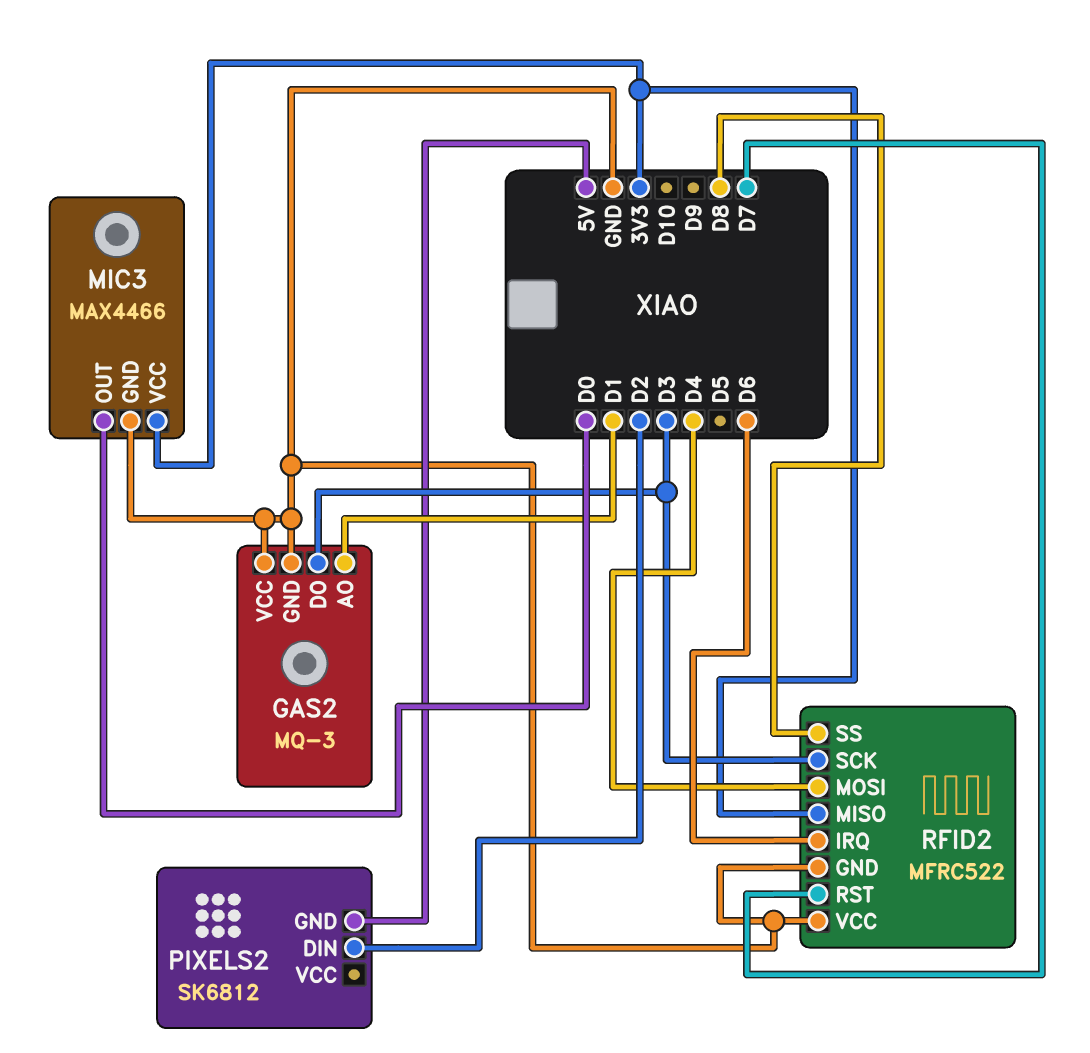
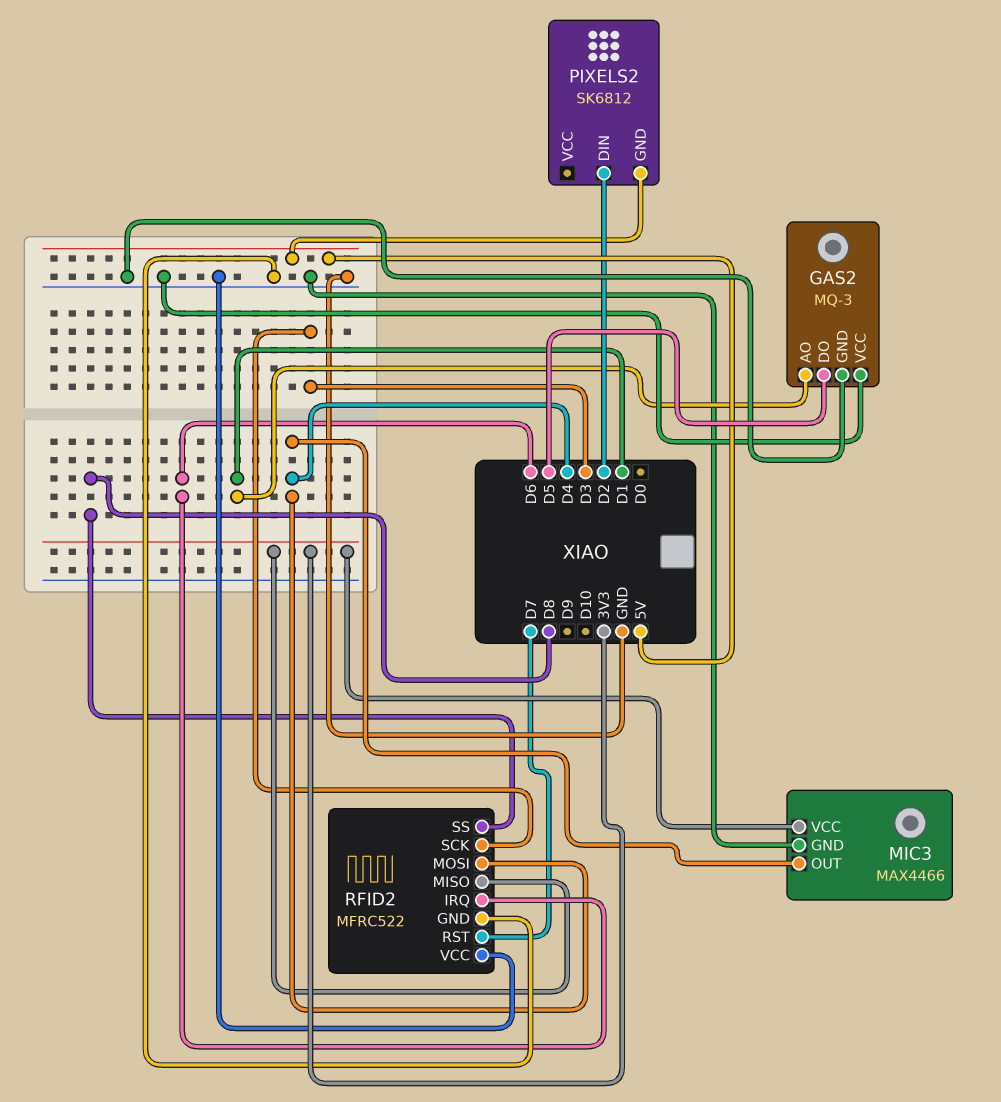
GAS2 pin DO: D3 -> D5
MIC3 pin OUT: D0 -> D4

